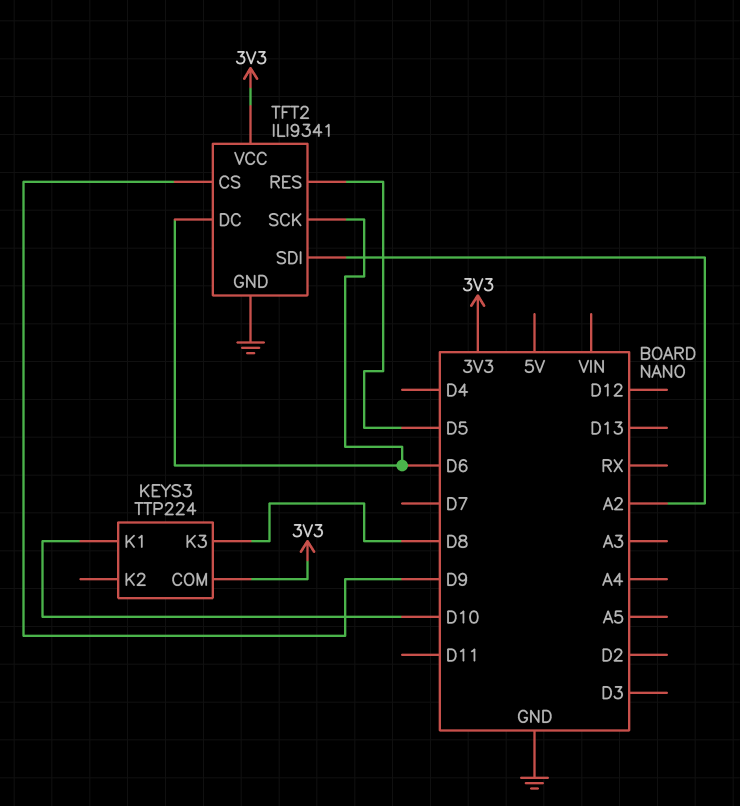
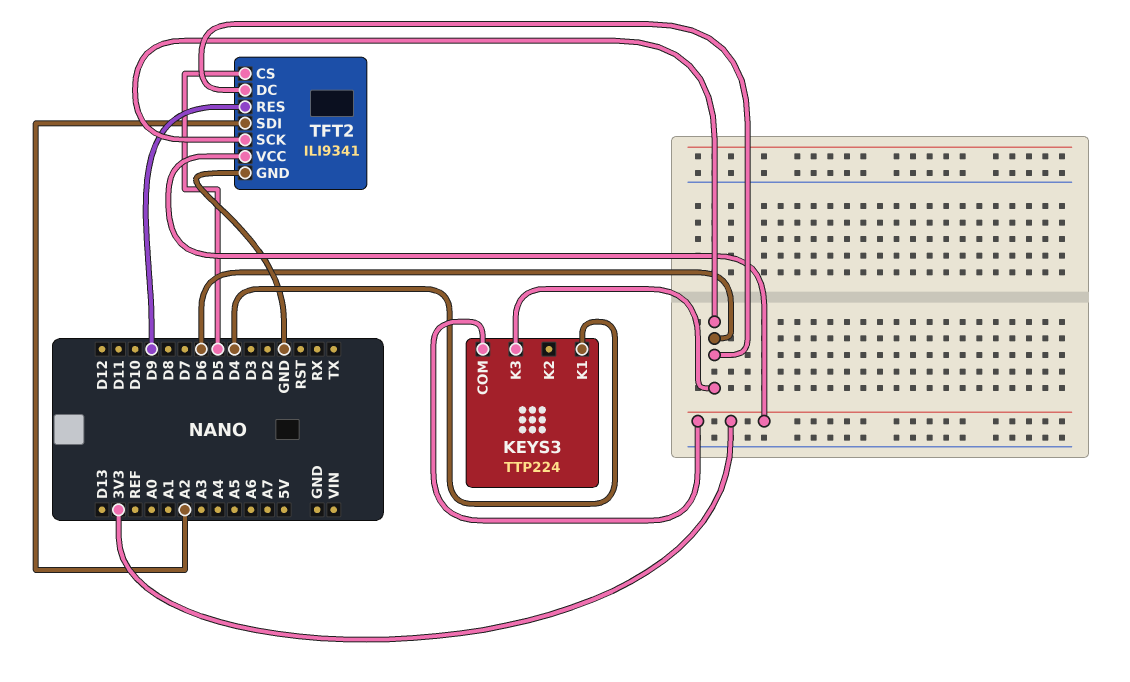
KEYS3 pin K1: D10 -> D4
KEYS3 pin K3: D8 -> D6
TFT2 pin CS: D9 -> D5
TFT2 pin RES: D5 -> D9

